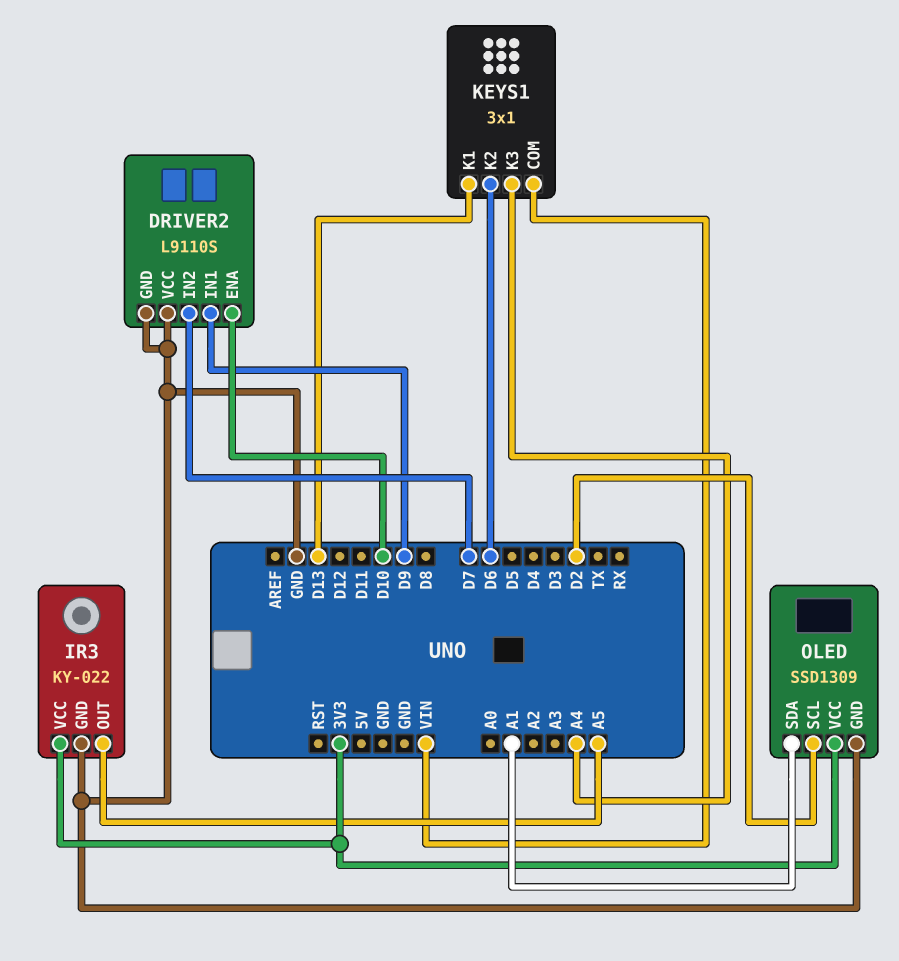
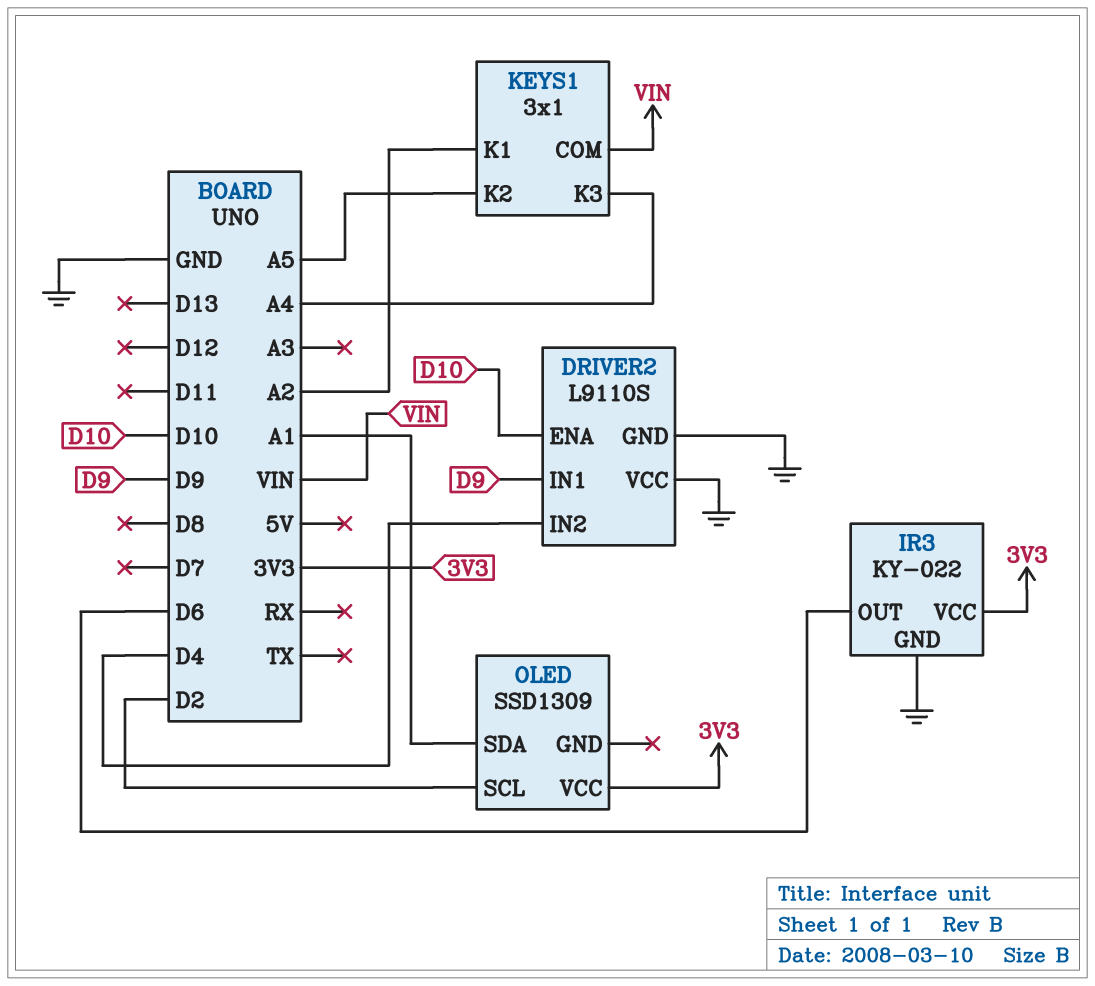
DRIVER2 pin IN2: D7 -> D4
IR3 pin OUT: A5 -> D6
KEYS1 pin K1: D13 -> A2
KEYS1 pin K2: D6 -> A5
OLED pin GND: GND -> none

